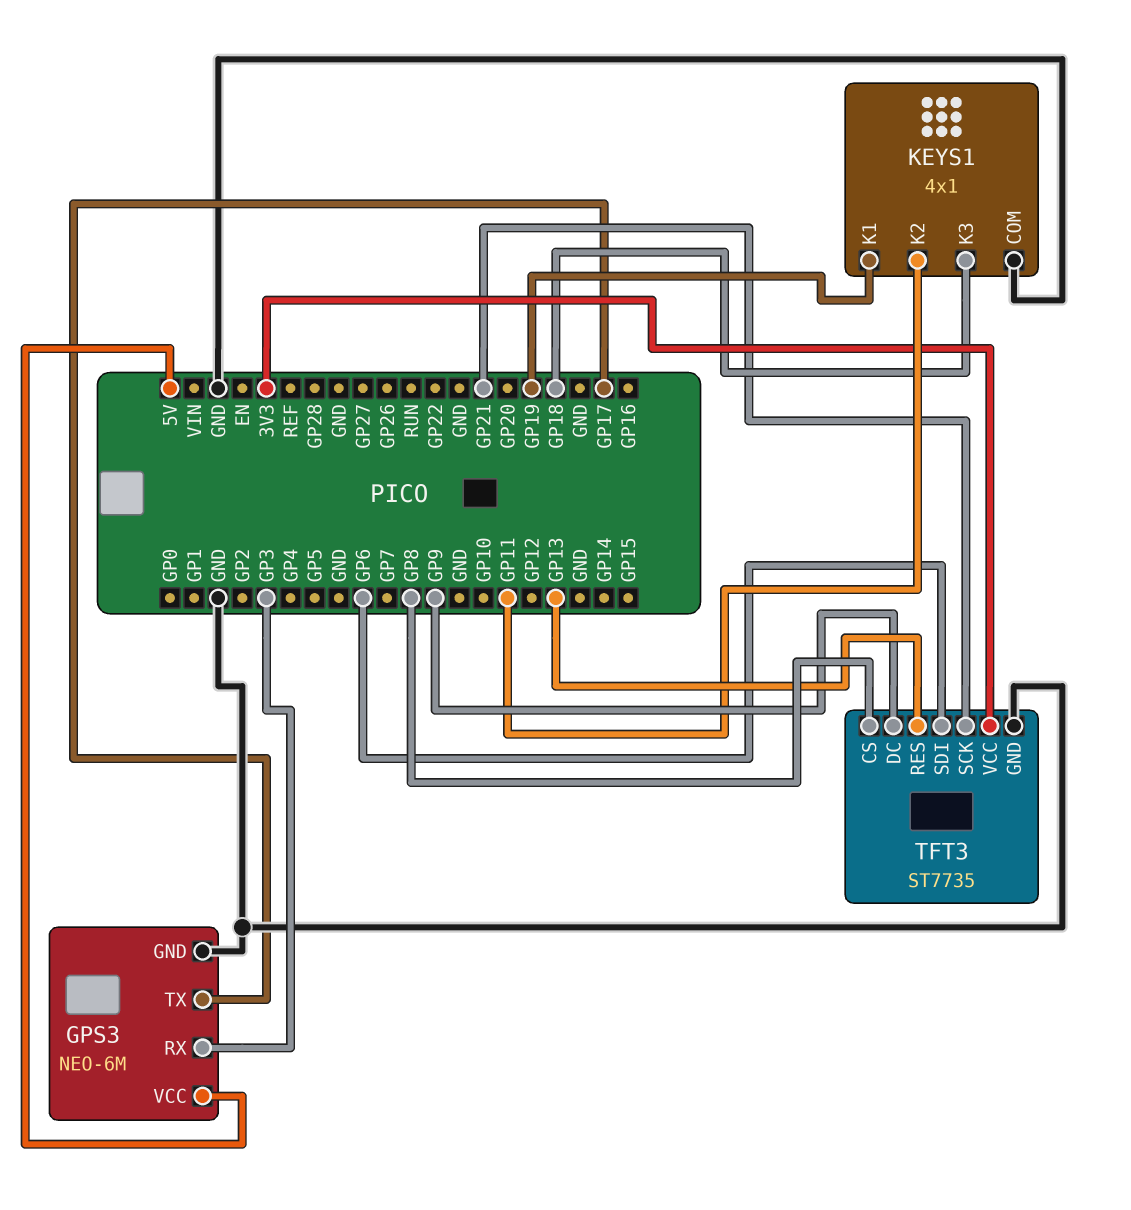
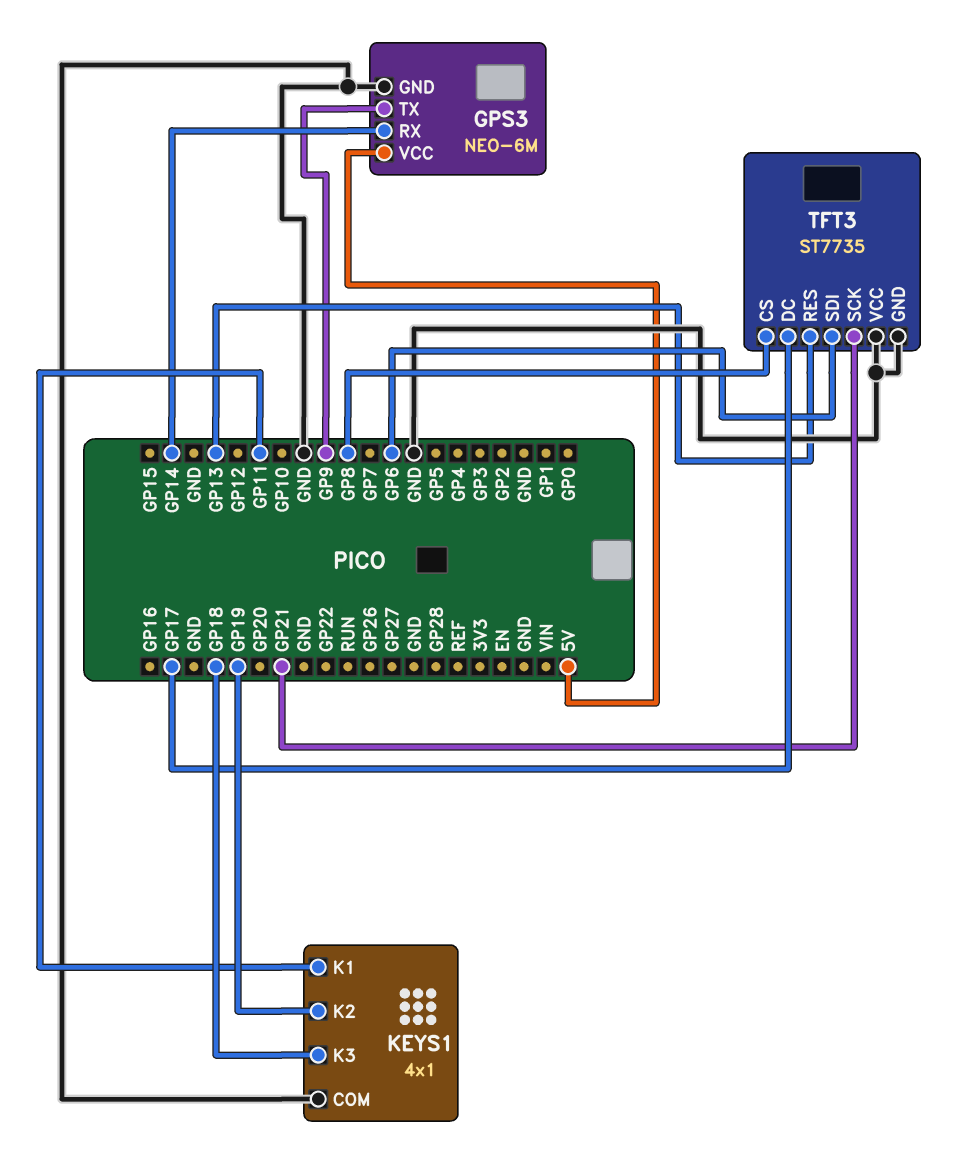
GPS3 pin RX: GP3 -> GP14
GPS3 pin TX: GP17 -> GP9
KEYS1 pin K1: GP19 -> GP11
KEYS1 pin K2: GP11 -> GP19
TFT3 pin DC: GP9 -> GP17
TFT3 pin VCC: 3V3 -> GND

